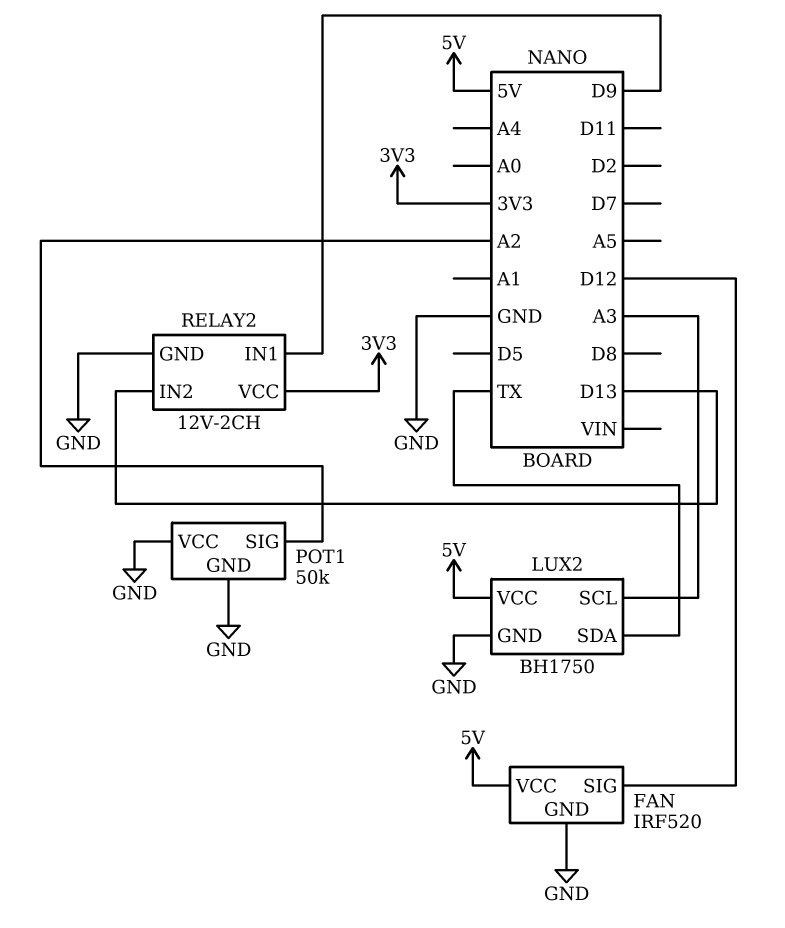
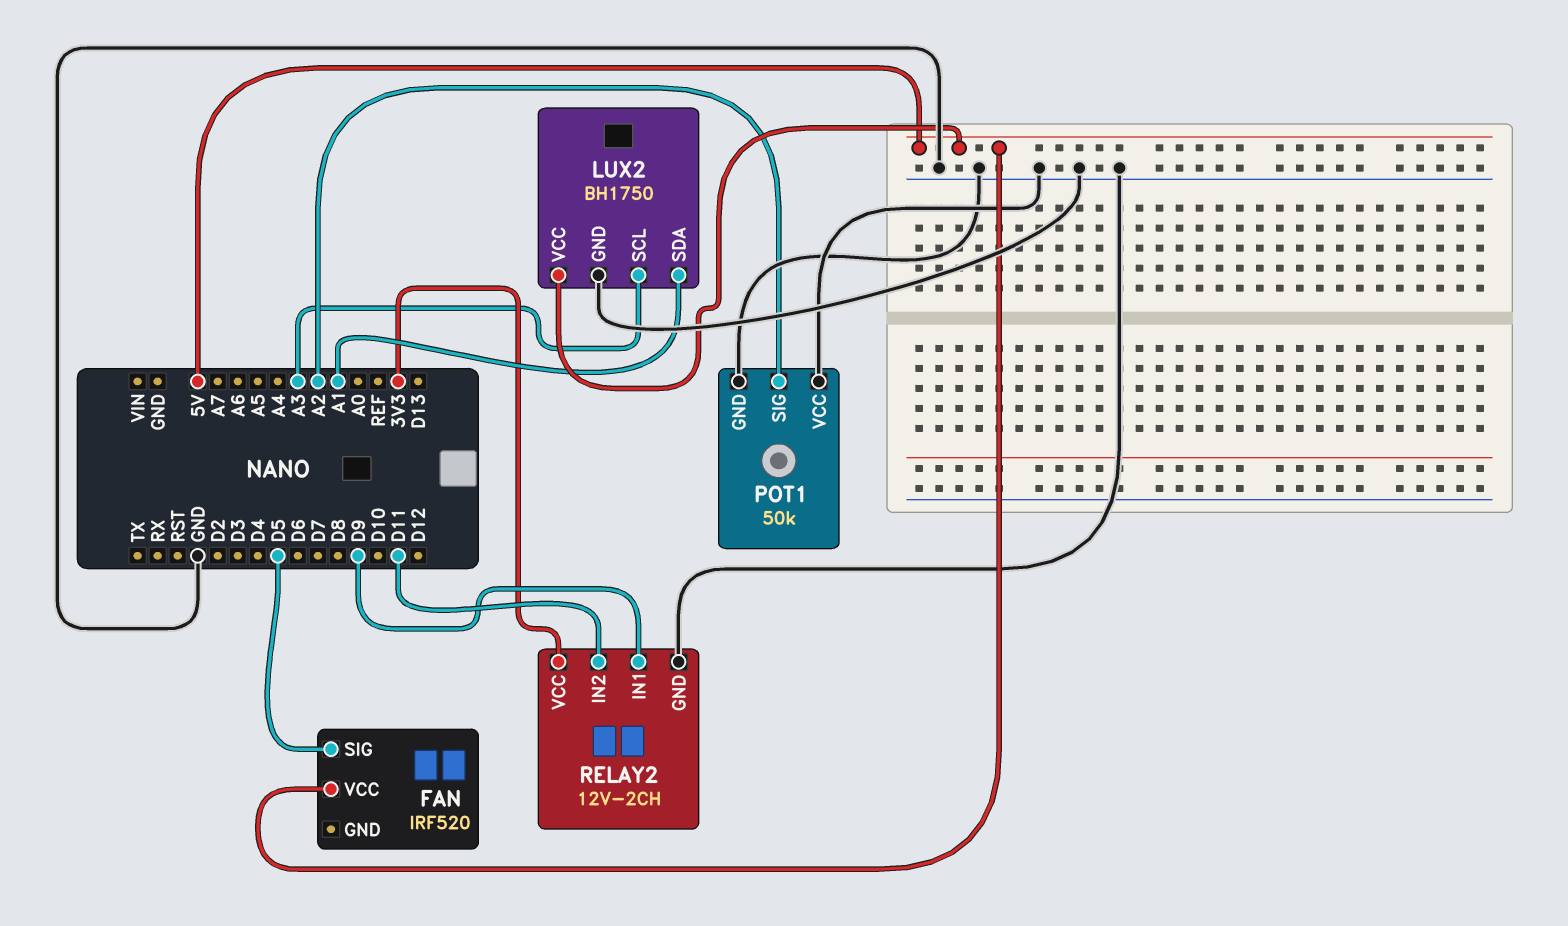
FAN pin GND: GND -> none
FAN pin SIG: D12 -> D5
LUX2 pin SDA: TX -> A1
RELAY2 pin IN2: D13 -> D11

